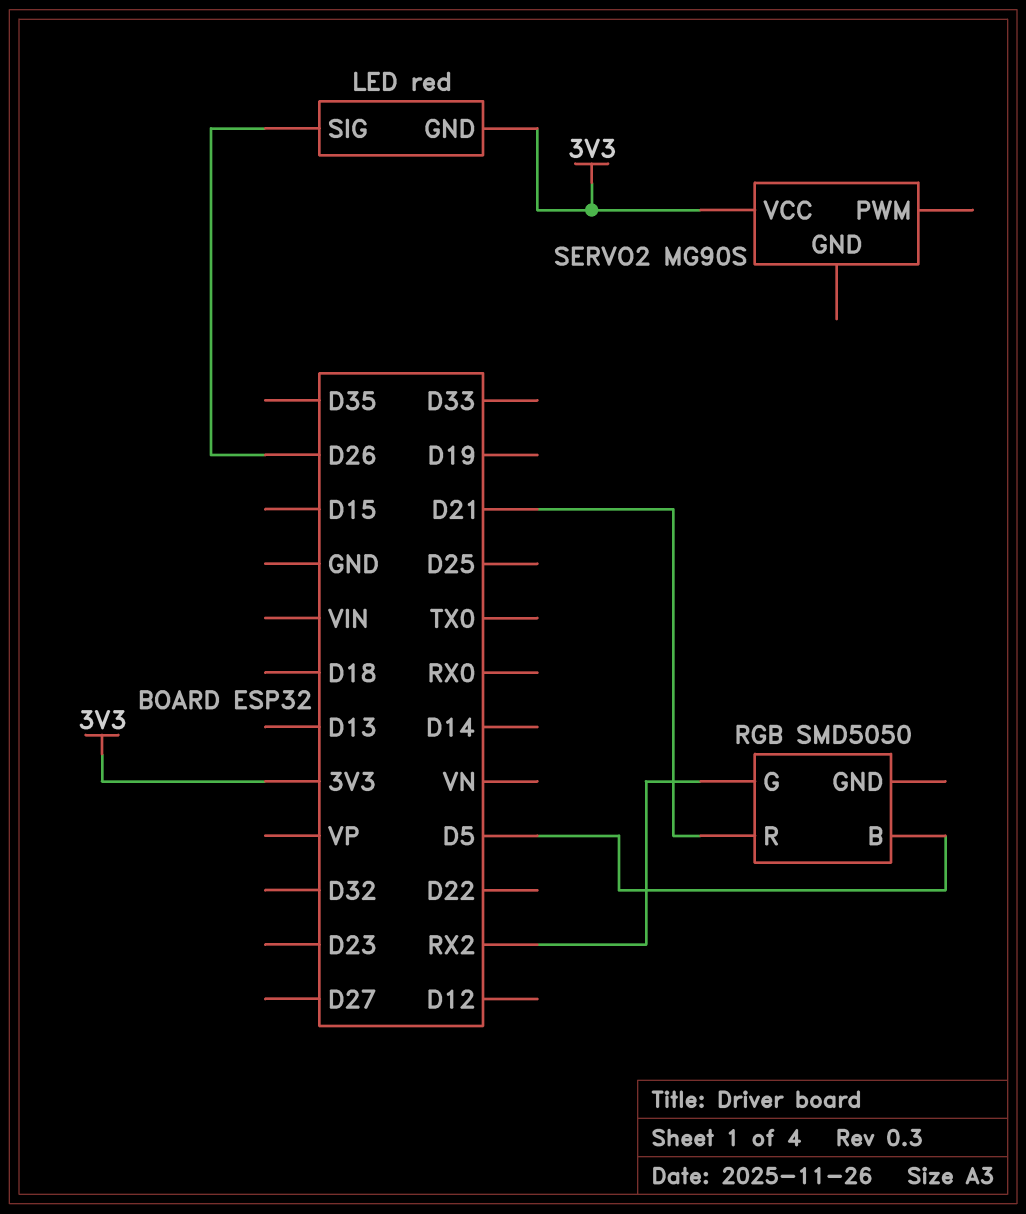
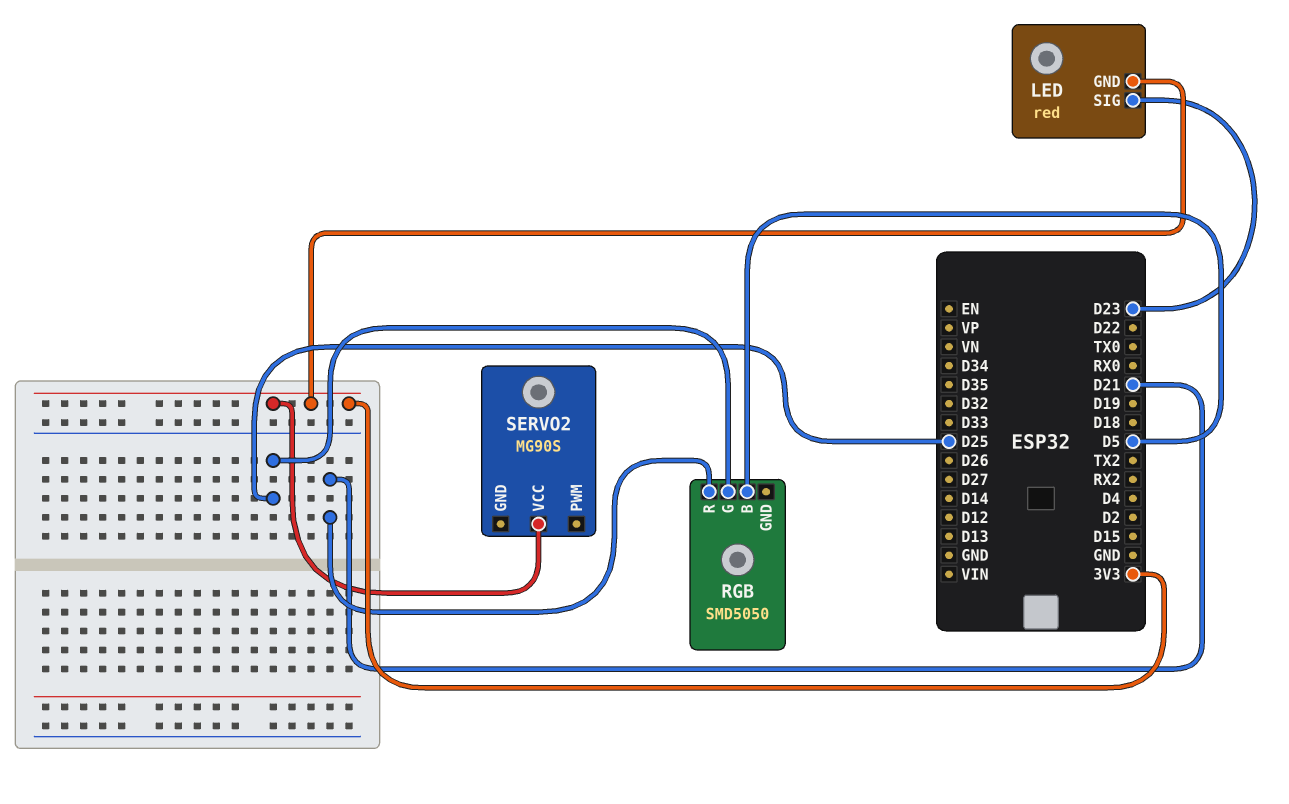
LED pin SIG: D26 -> D23
RGB pin G: RX2 -> D25

